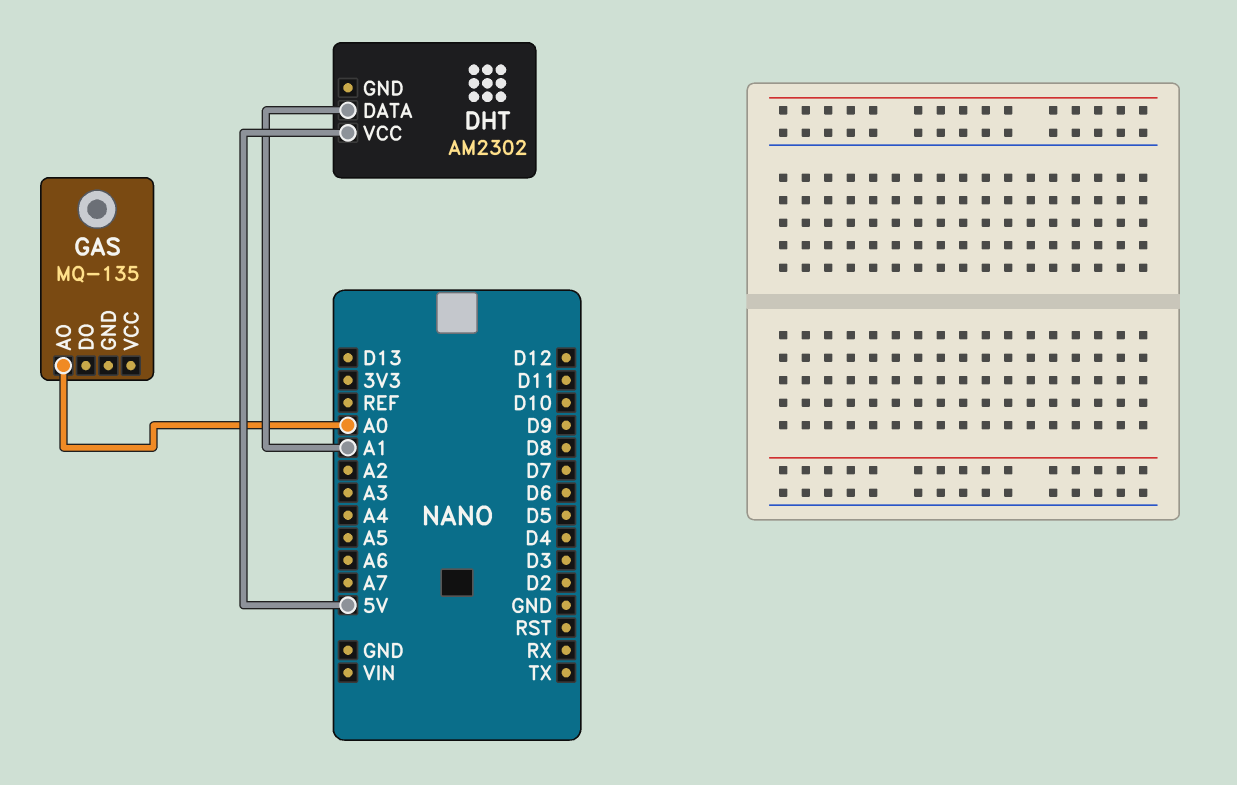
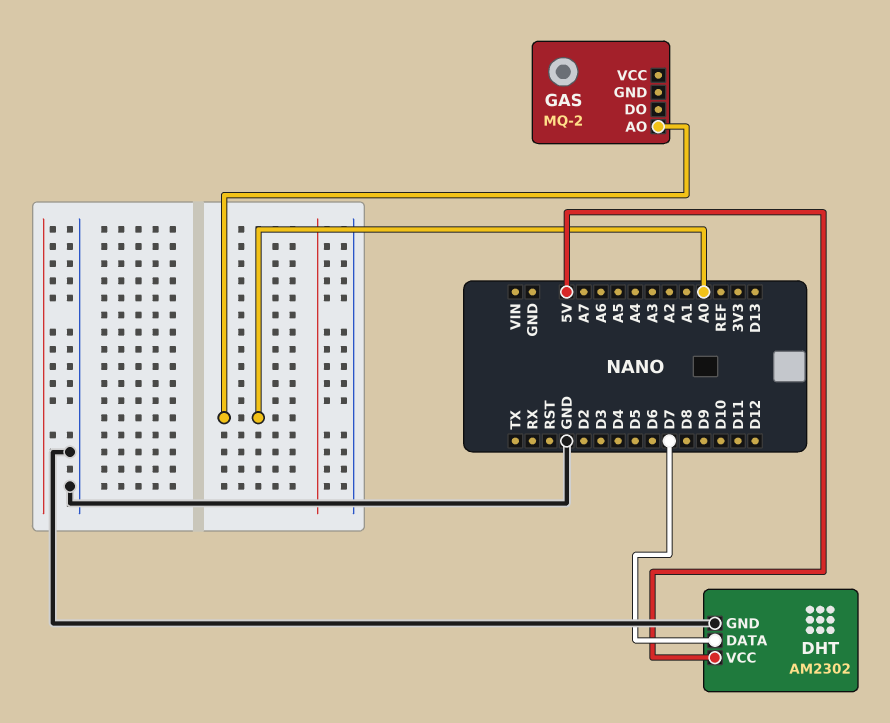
DHT pin DATA: A1 -> D7
DHT pin GND: none -> GND
GAS: MQ-135 -> MQ-2

